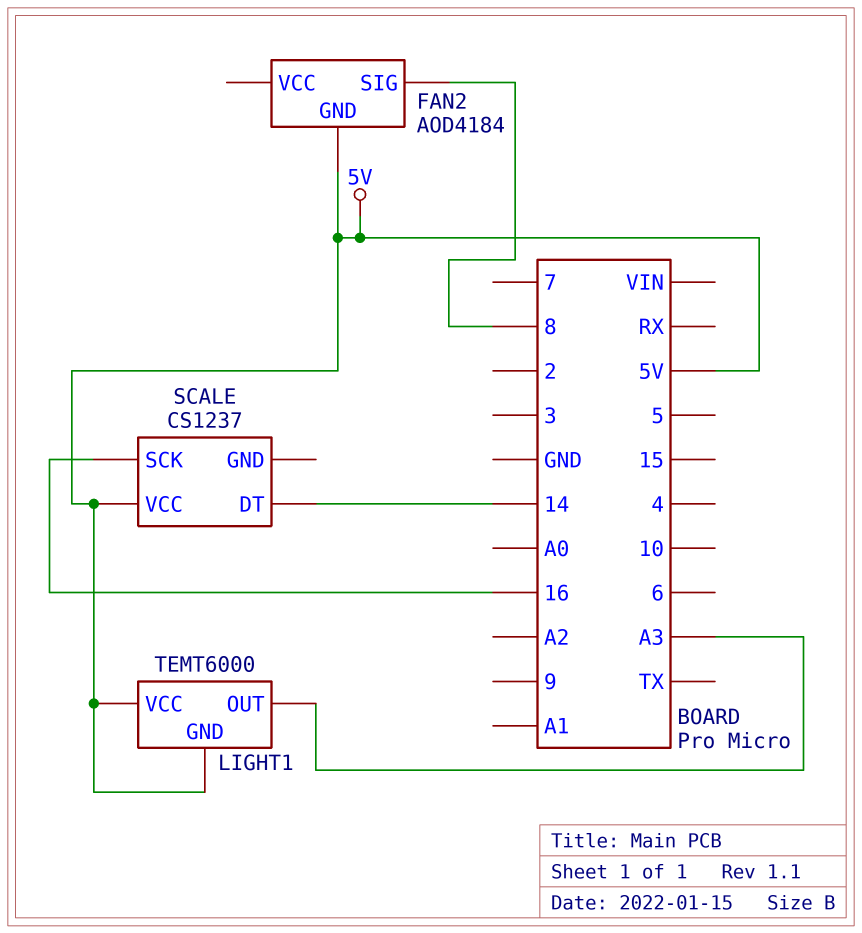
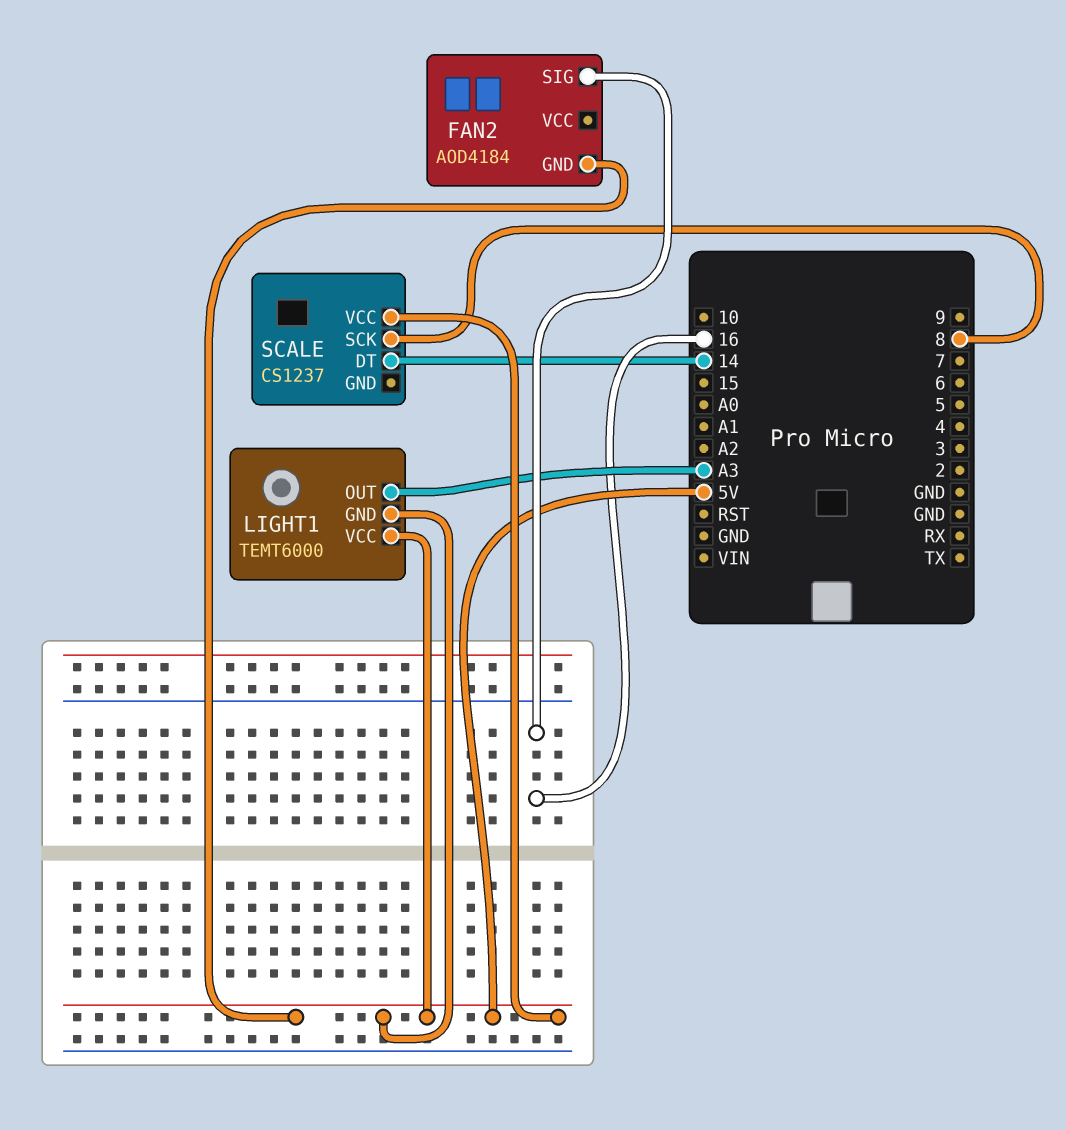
FAN2 pin SIG: 8 -> 16
SCALE pin SCK: 16 -> 8

